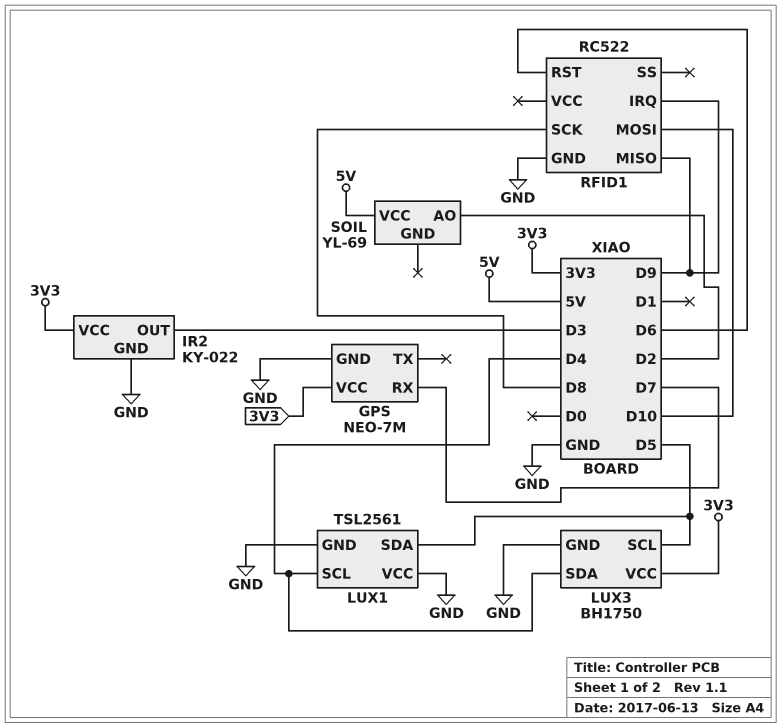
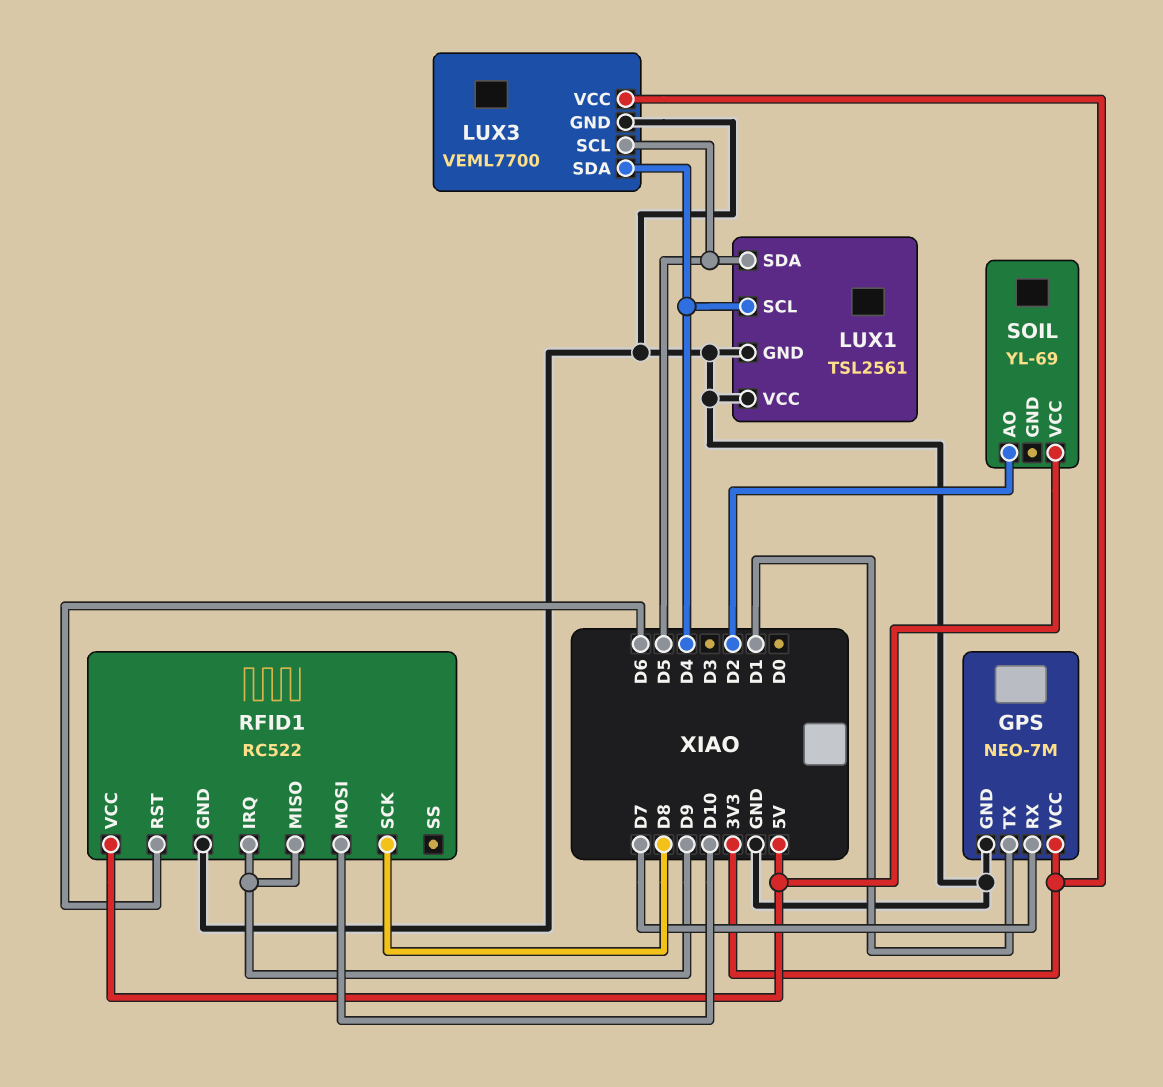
GPS pin TX: none -> D1
IR2: KY-022 -> none
IR2 pin GND: GND -> none
IR2 pin OUT: D3 -> none
IR2 pin VCC: 3V3 -> none
LUX3: BH1750 -> VEML7700
RFID1 pin VCC: none -> 5V

